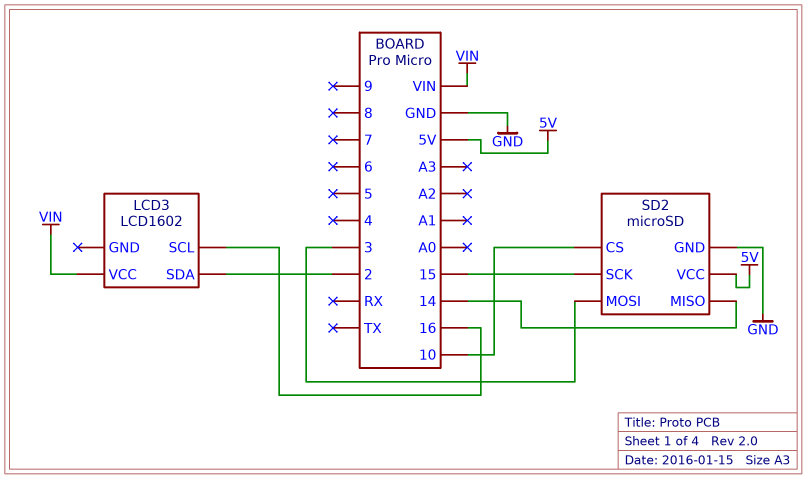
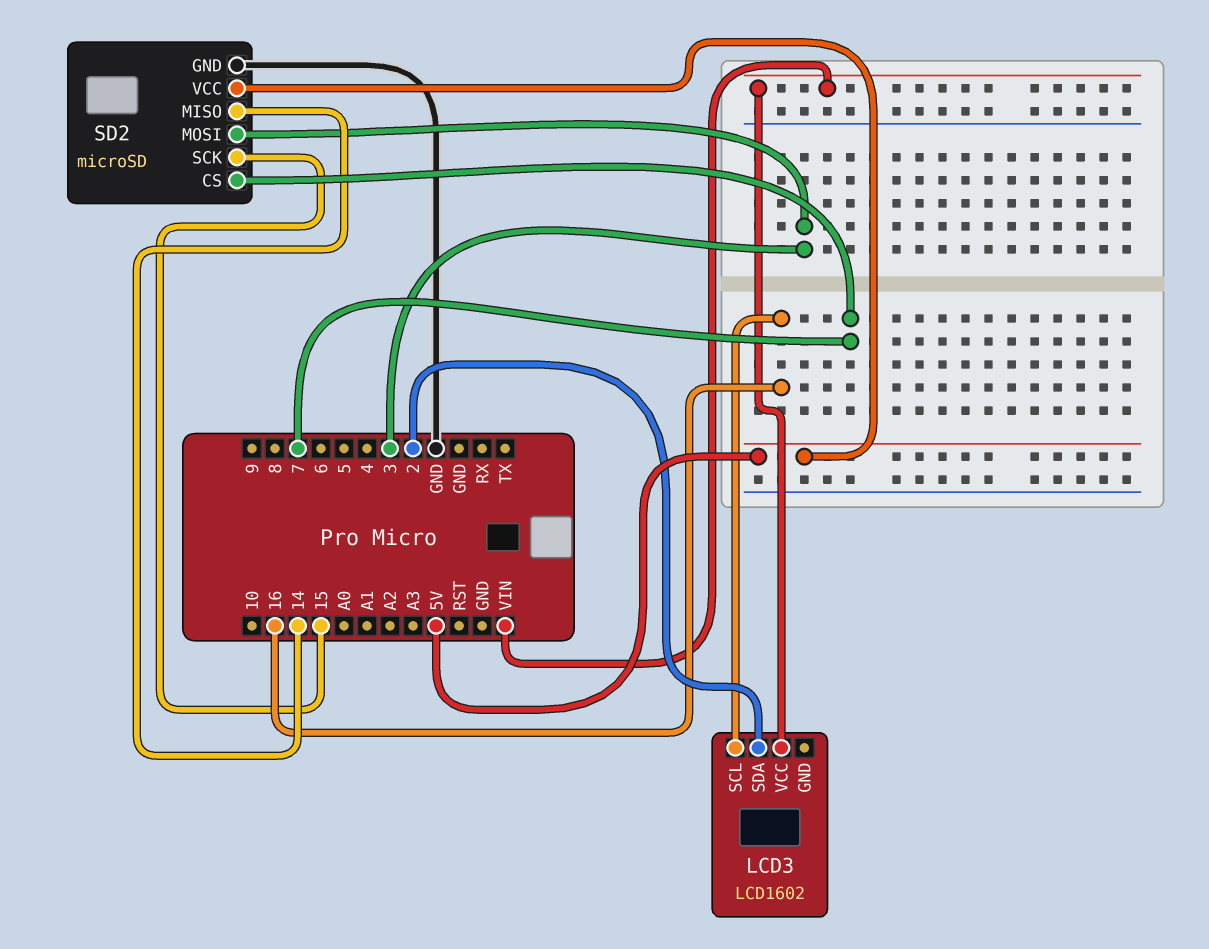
SD2 pin CS: 10 -> 7

